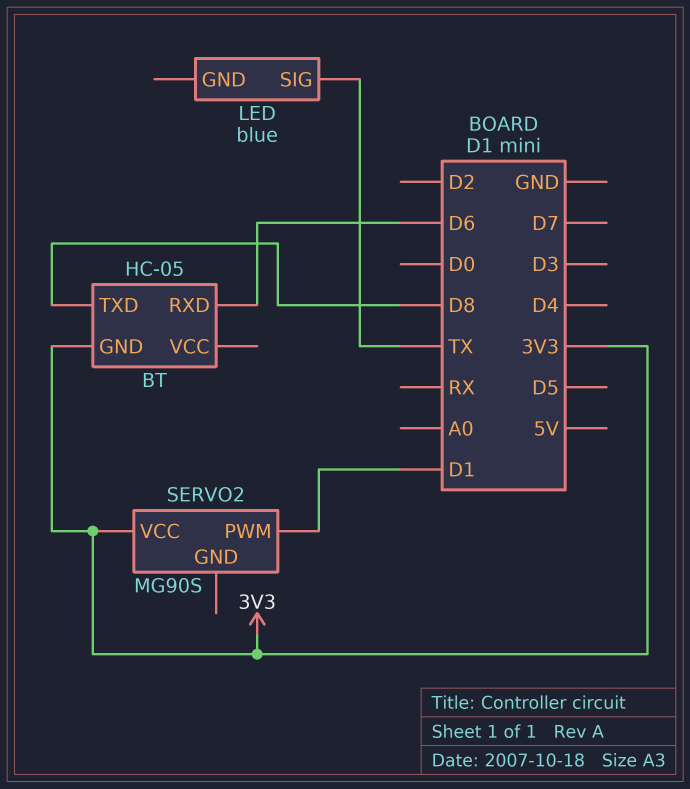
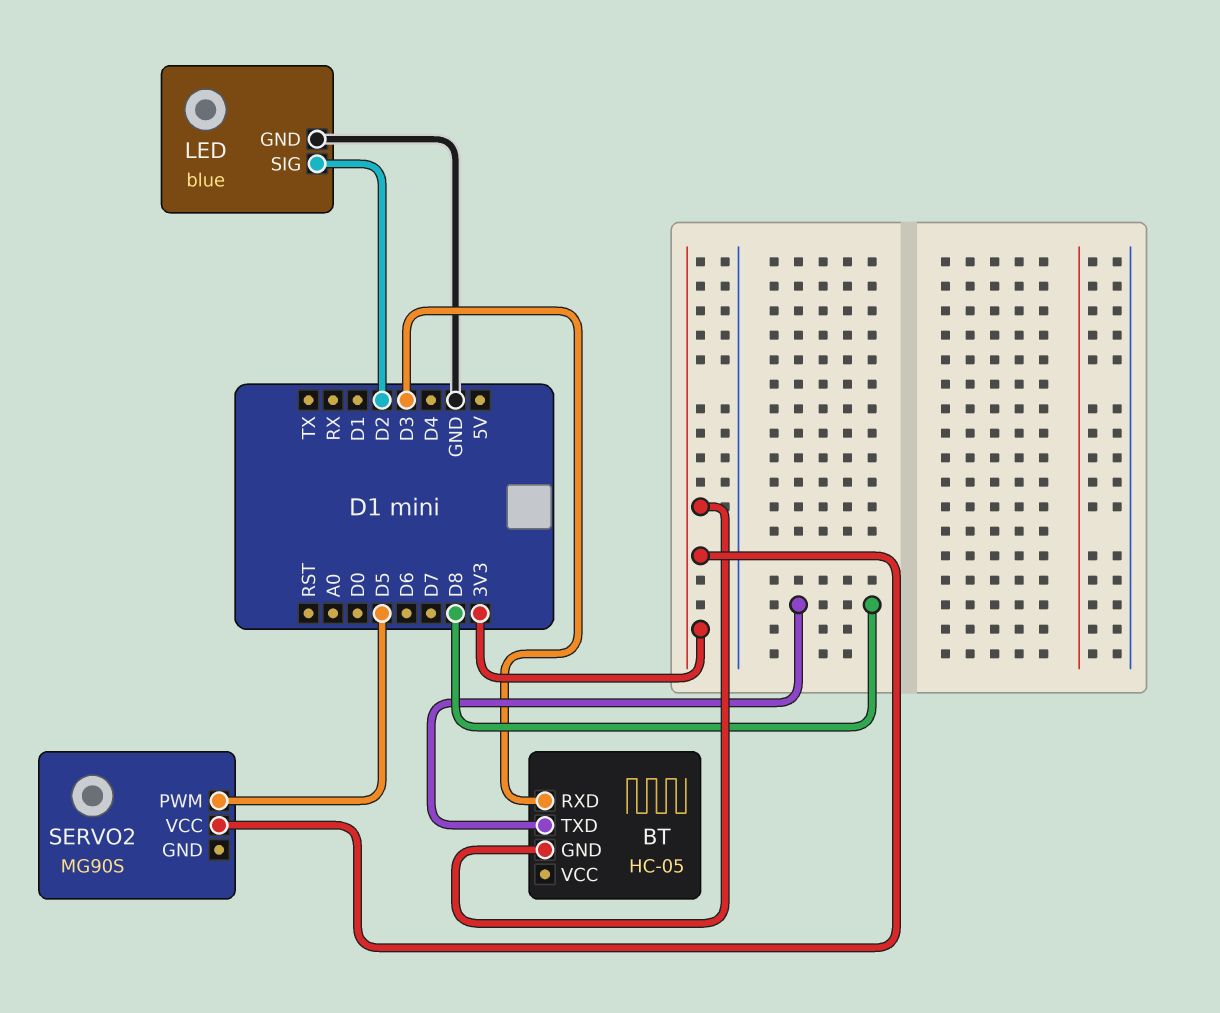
BT pin RXD: D6 -> D3
LED pin GND: none -> GND
LED pin SIG: TX -> D2
SERVO2 pin PWM: D1 -> D5

